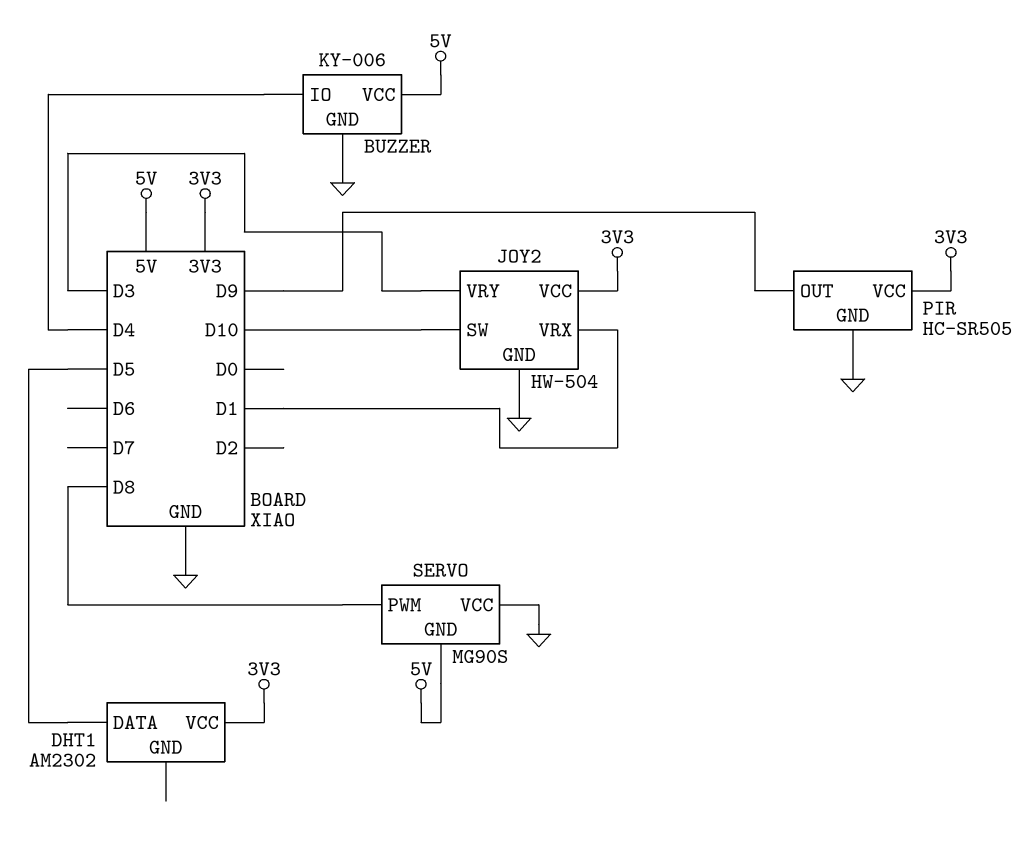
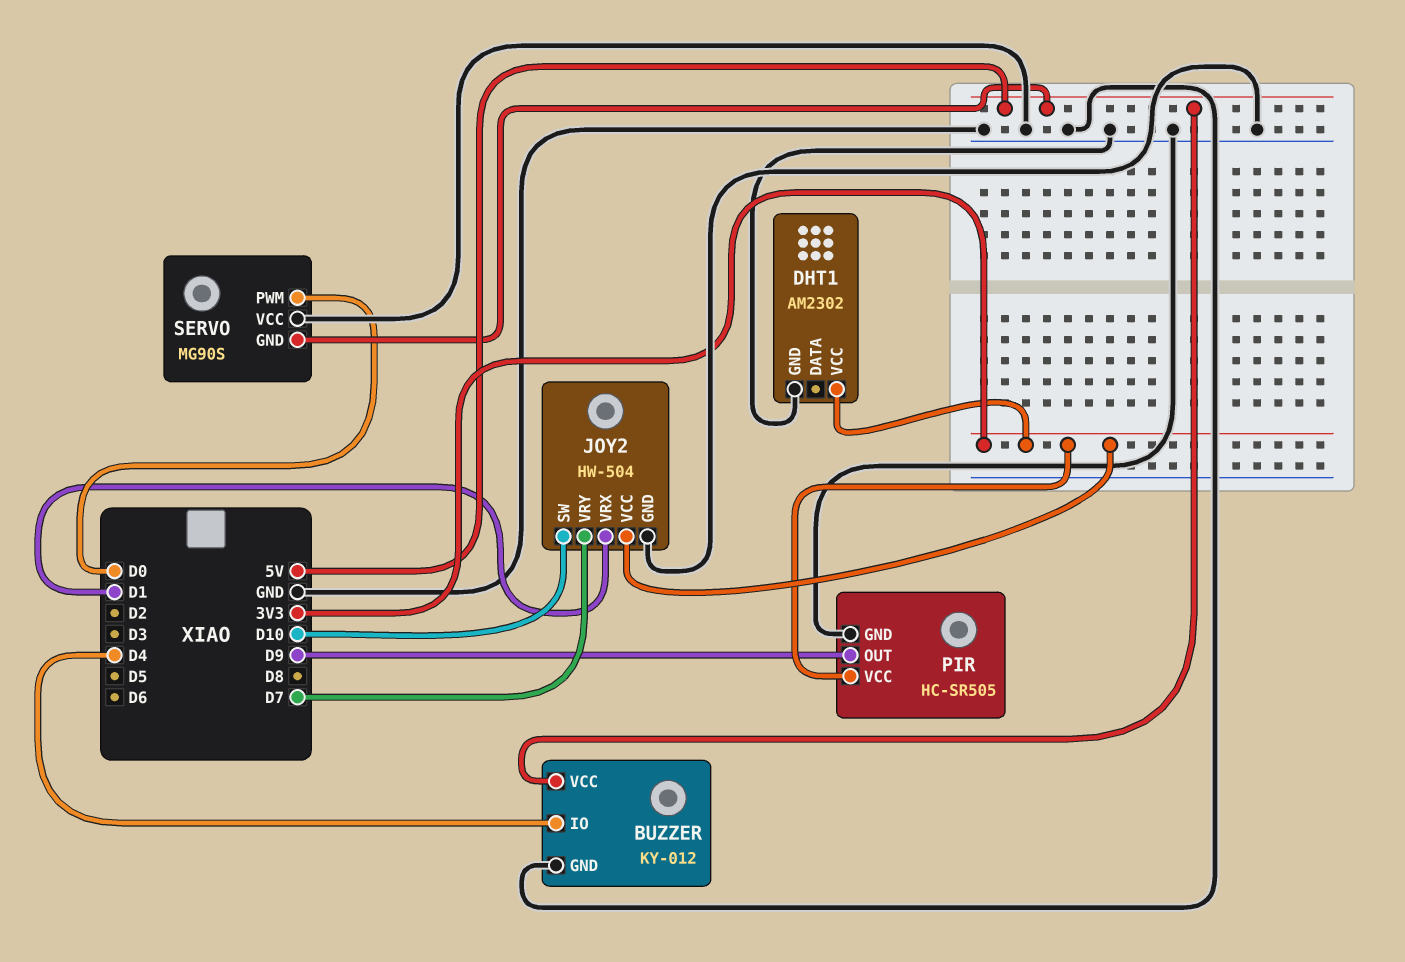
BUZZER: KY-006 -> KY-012
DHT1 pin DATA: D5 -> none
DHT1 pin GND: none -> GND
JOY2 pin VRY: D3 -> D7
SERVO pin PWM: D8 -> D0

